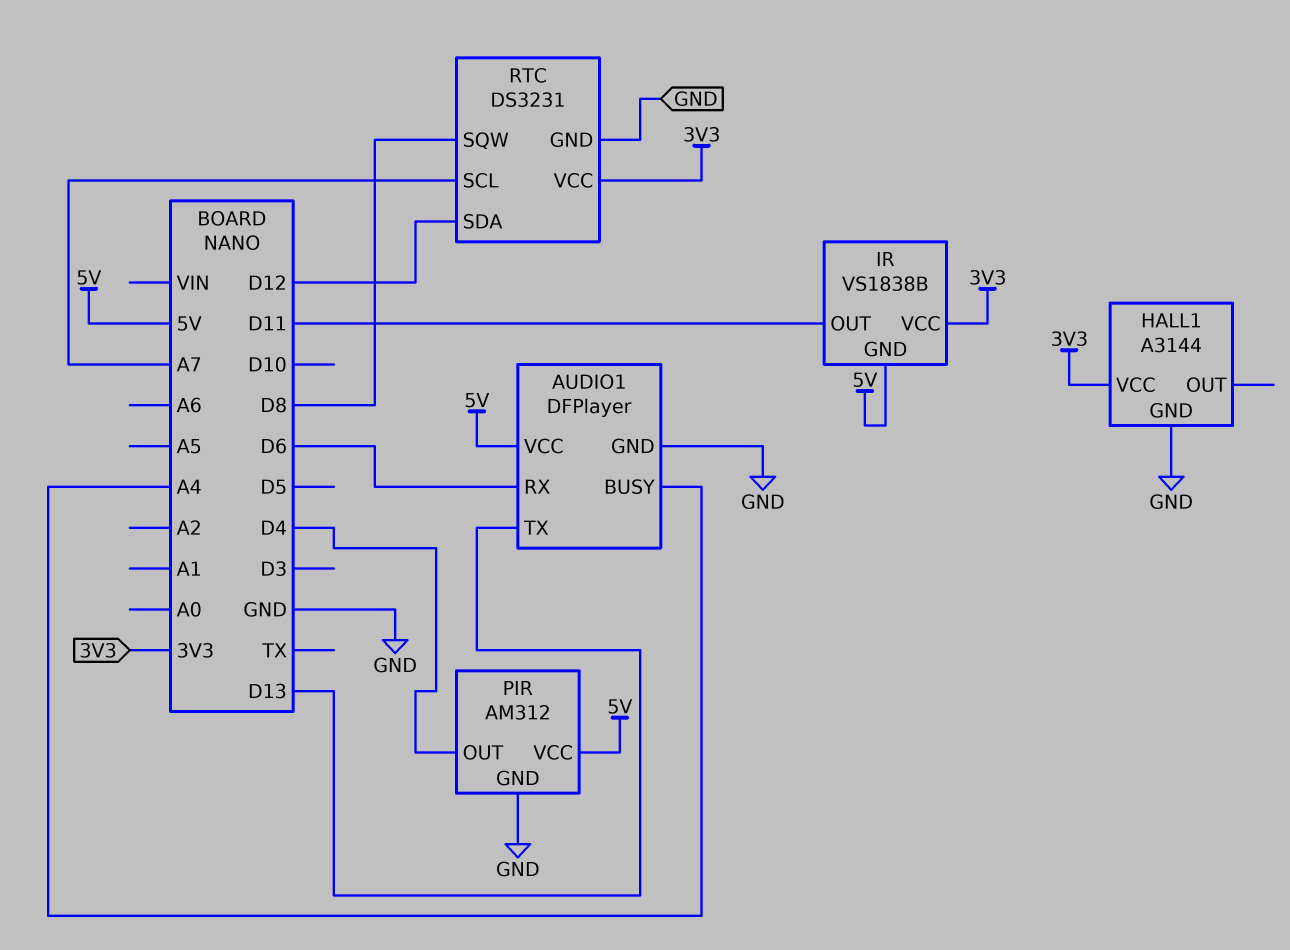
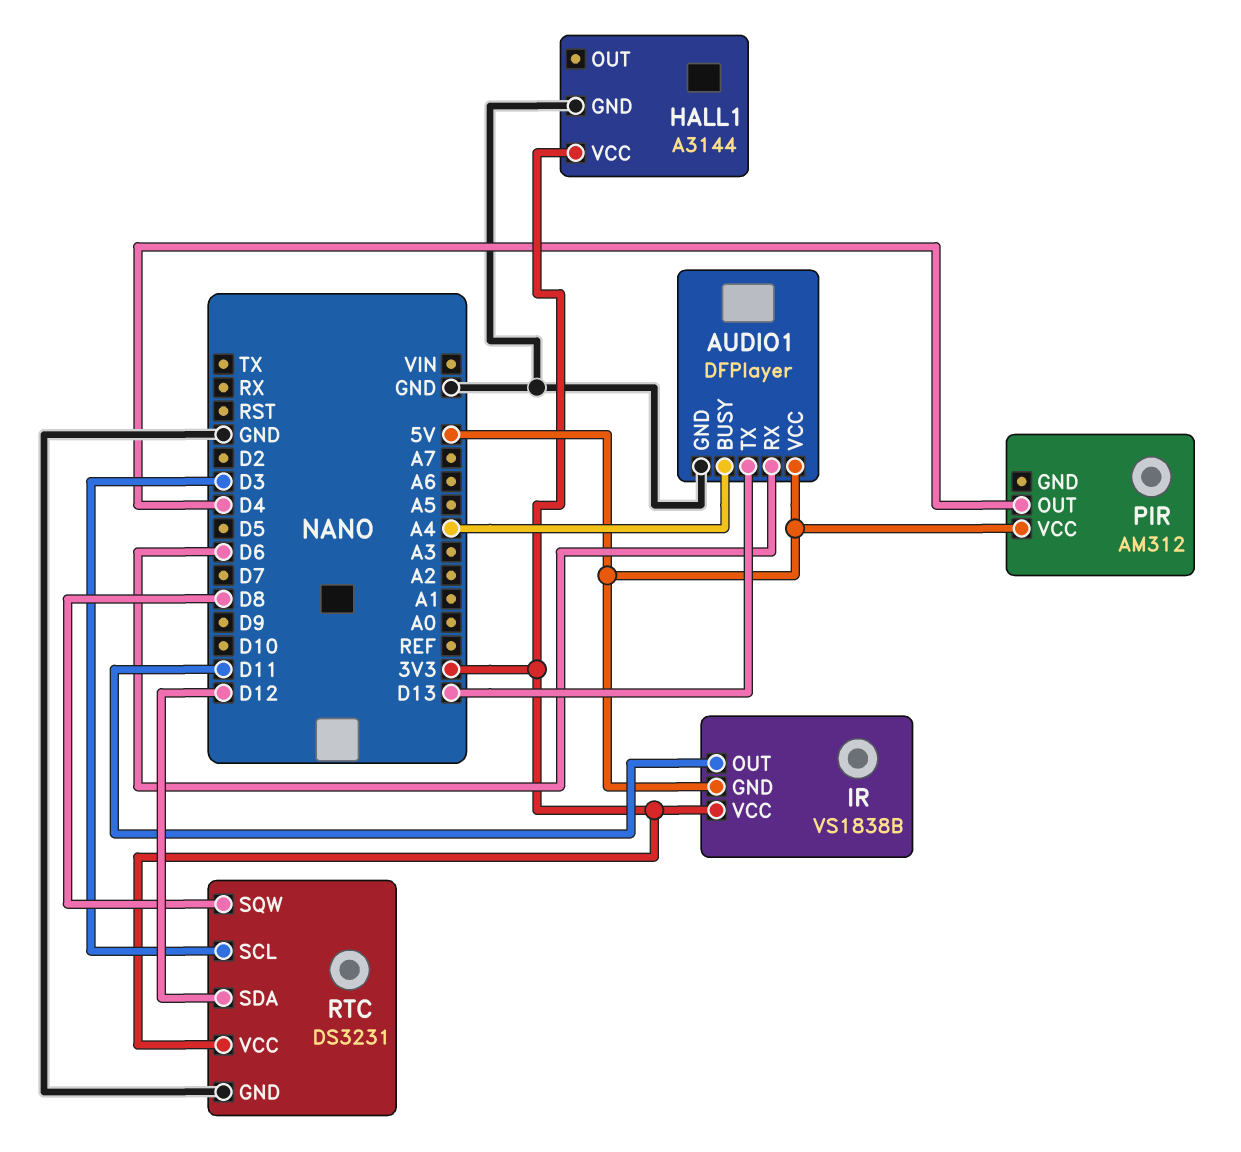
PIR pin GND: GND -> none
RTC pin SCL: A7 -> D3

